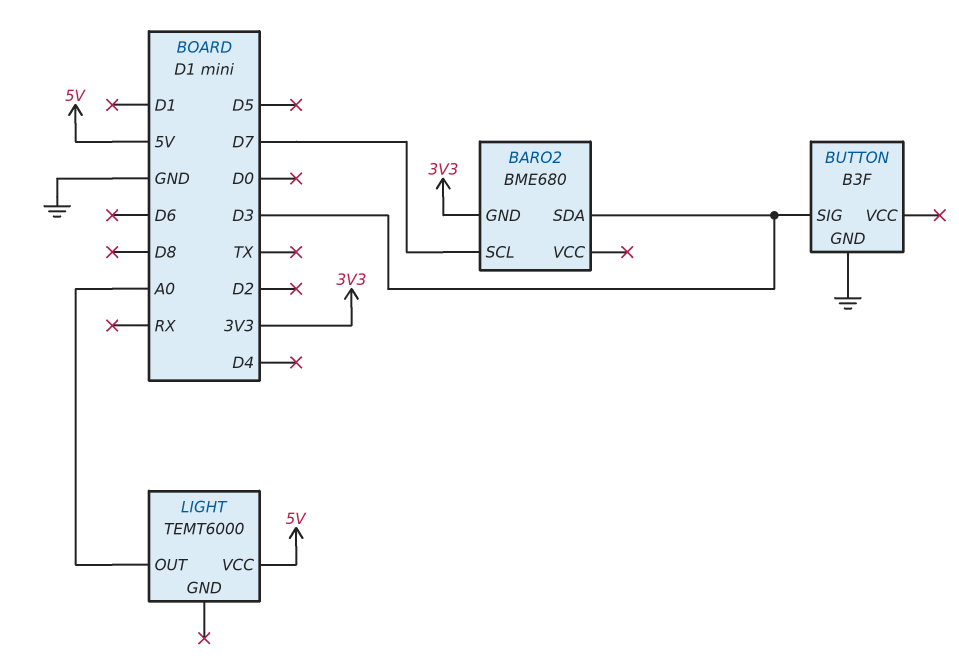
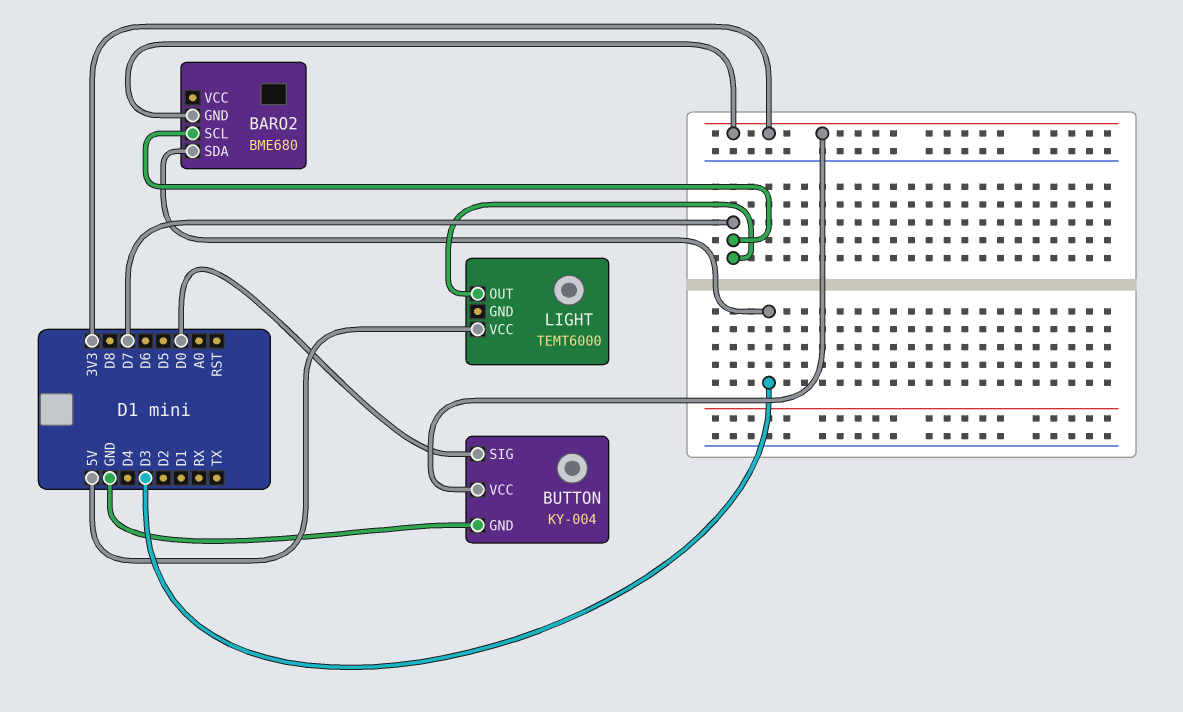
BUTTON: B3F -> KY-004
BUTTON pin SIG: D3 -> D0
BUTTON pin VCC: none -> 3V3
LIGHT pin OUT: A0 -> D7

